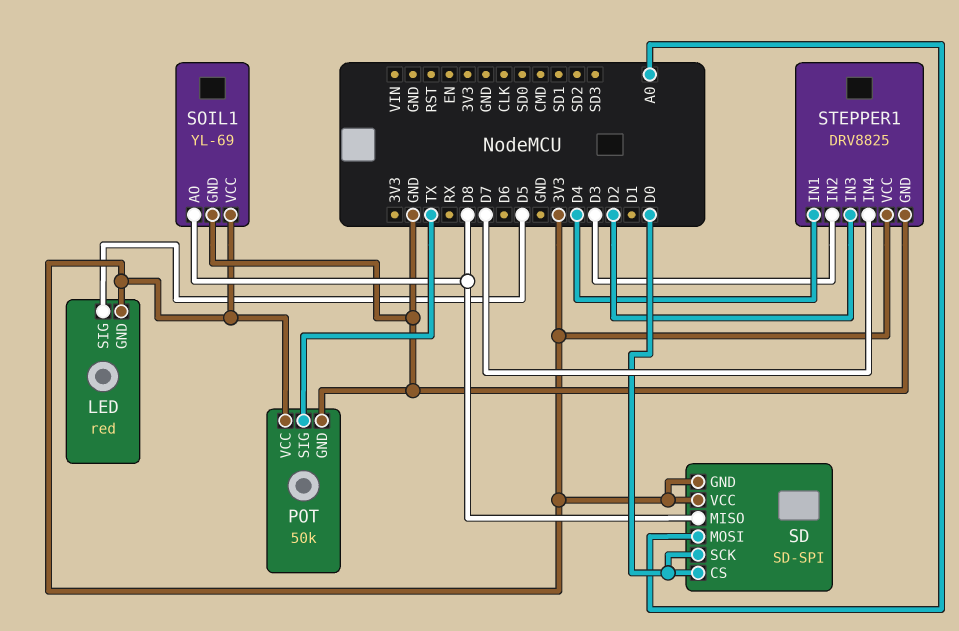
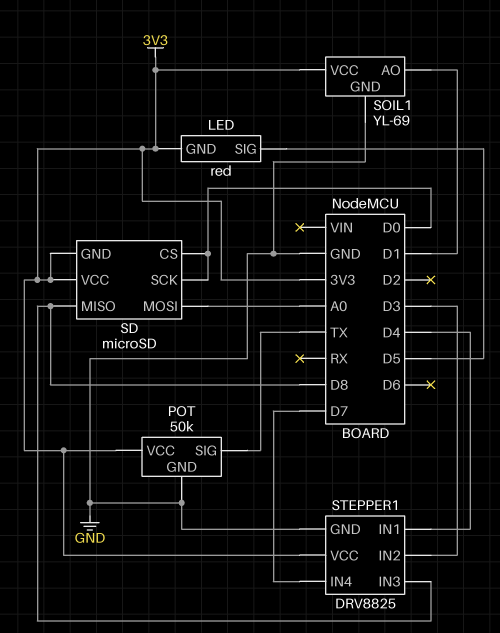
SD: SD-SPI -> microSD
SOIL1 pin AO: D8 -> D1
STEPPER1 pin IN3: D2 -> D8

